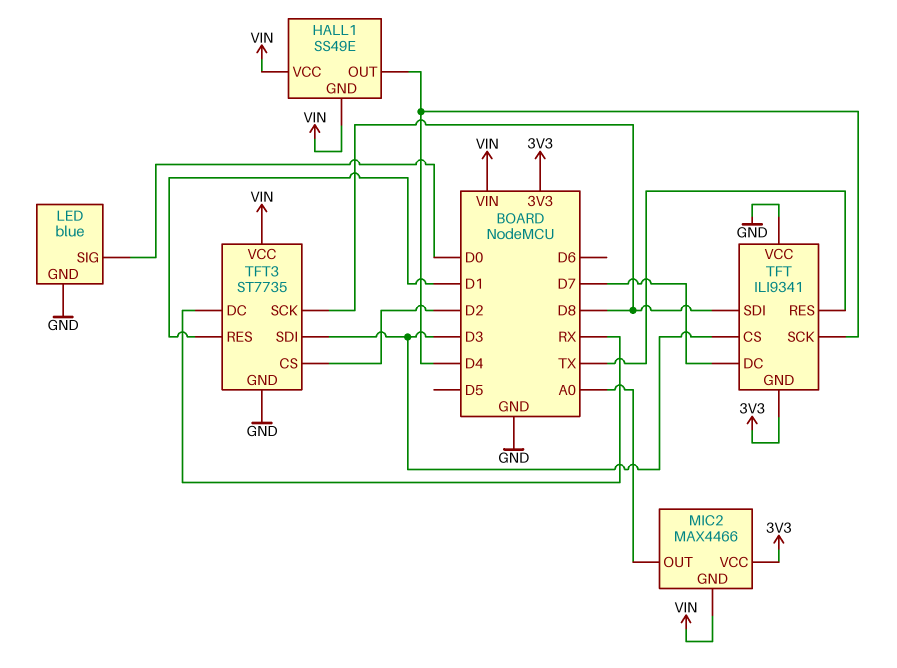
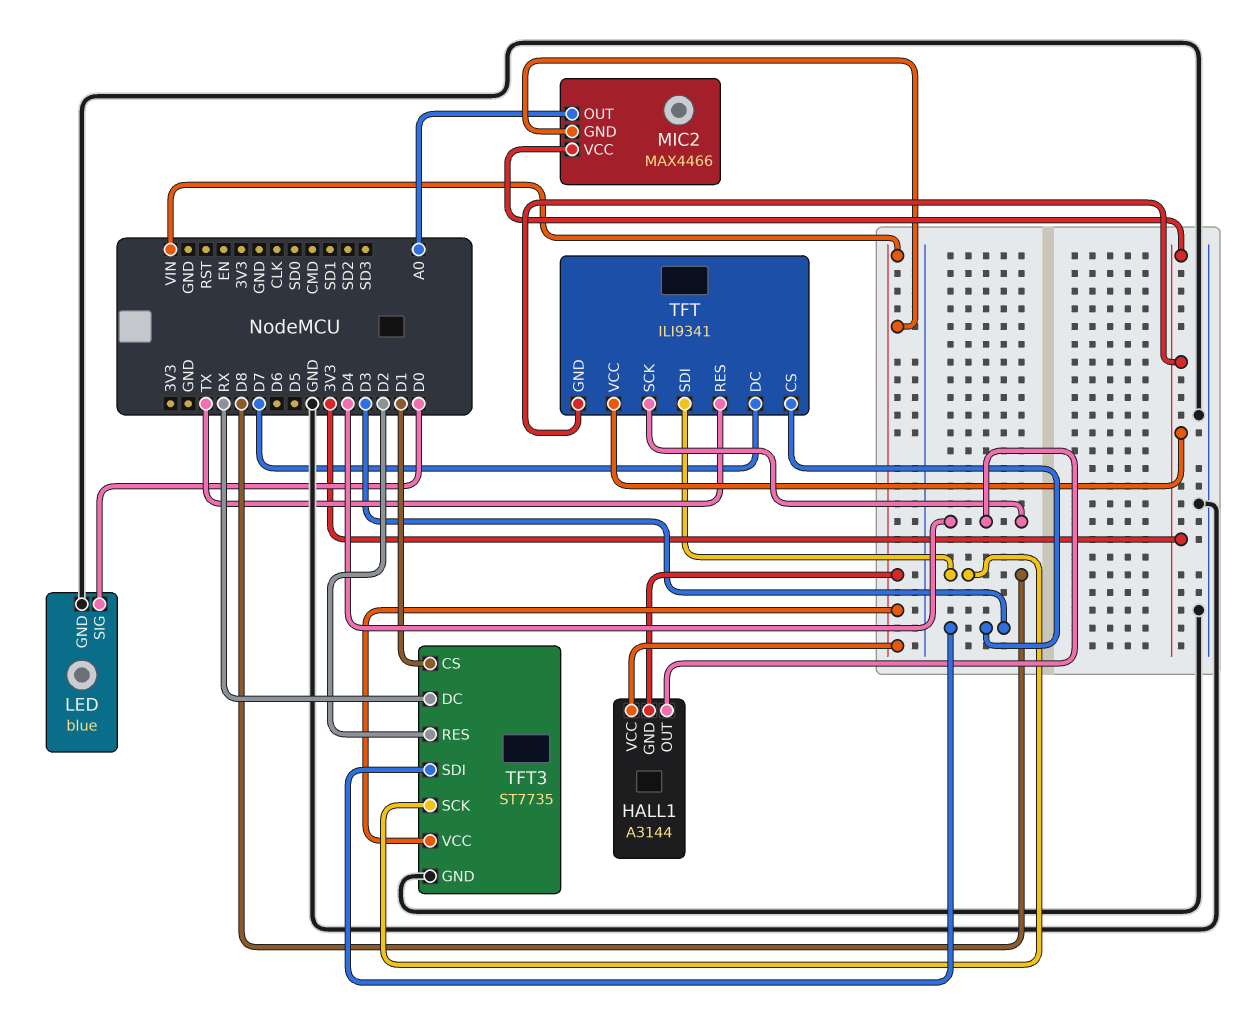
HALL1: SS49E -> A3144
TFT pin VCC: GND -> 3V3
TFT3 pin CS: D2 -> D1
TFT3 pin RES: D1 -> D2

